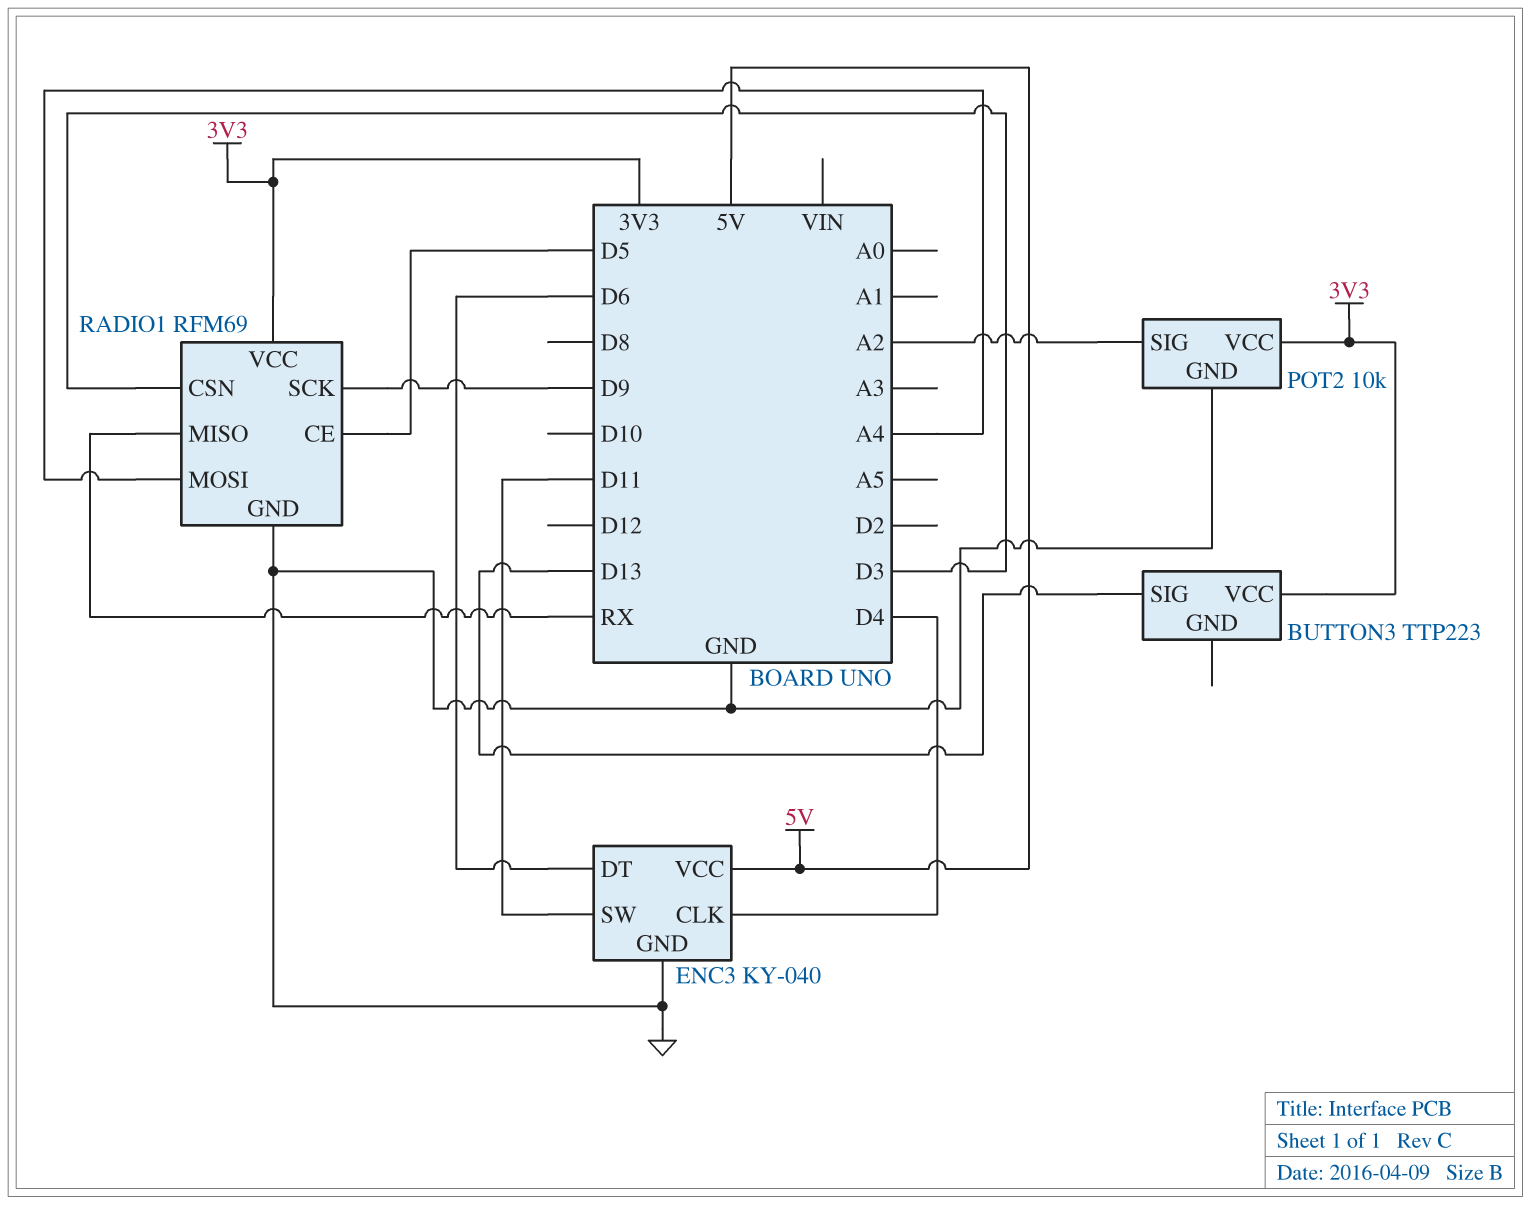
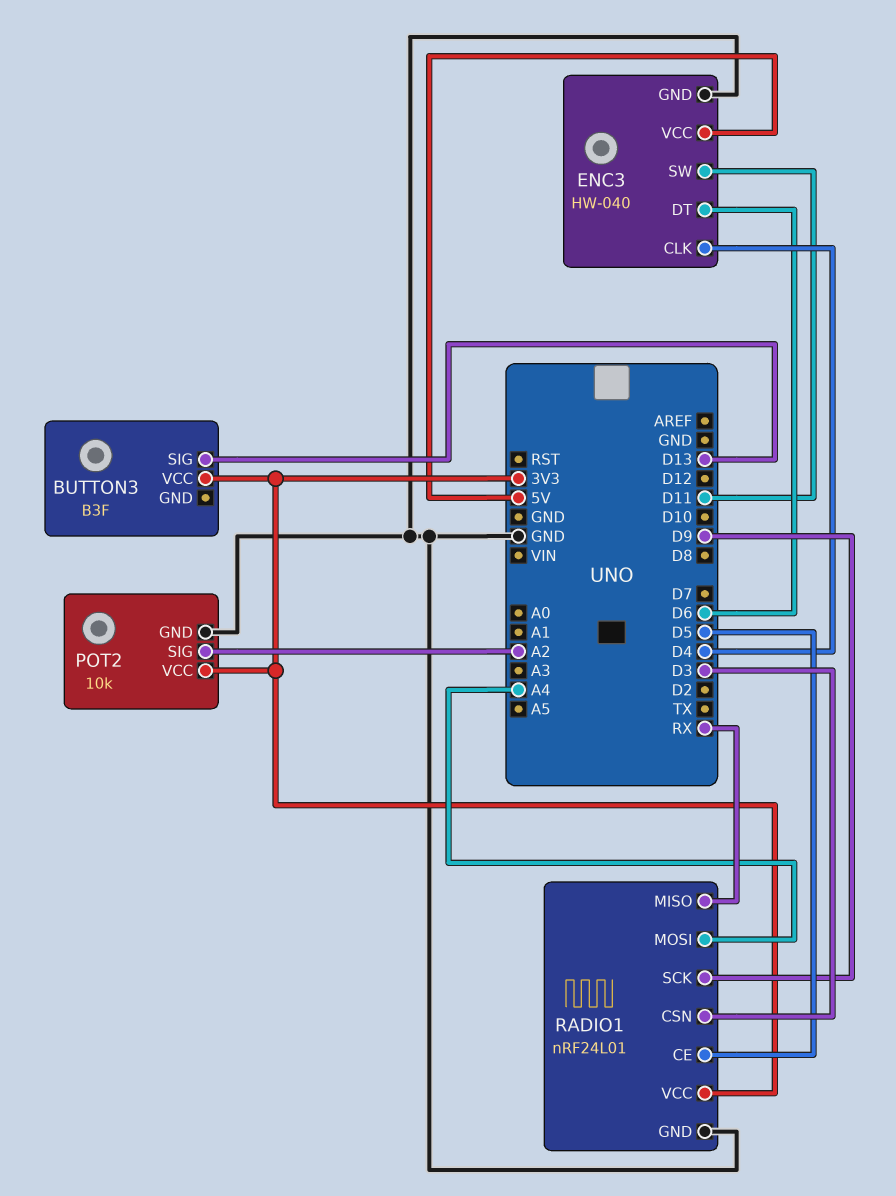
BUTTON3: TTP223 -> B3F
ENC3: KY-040 -> HW-040
RADIO1: RFM69 -> nRF24L01

